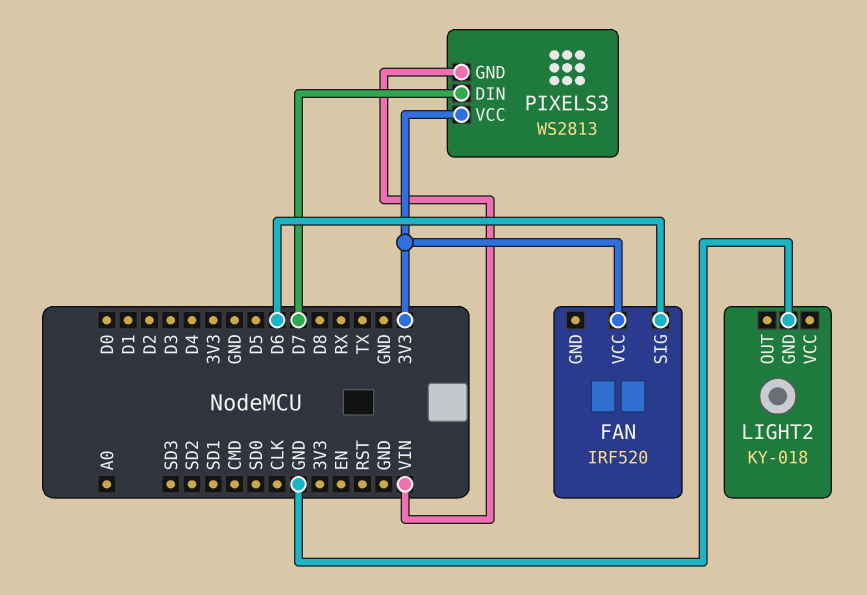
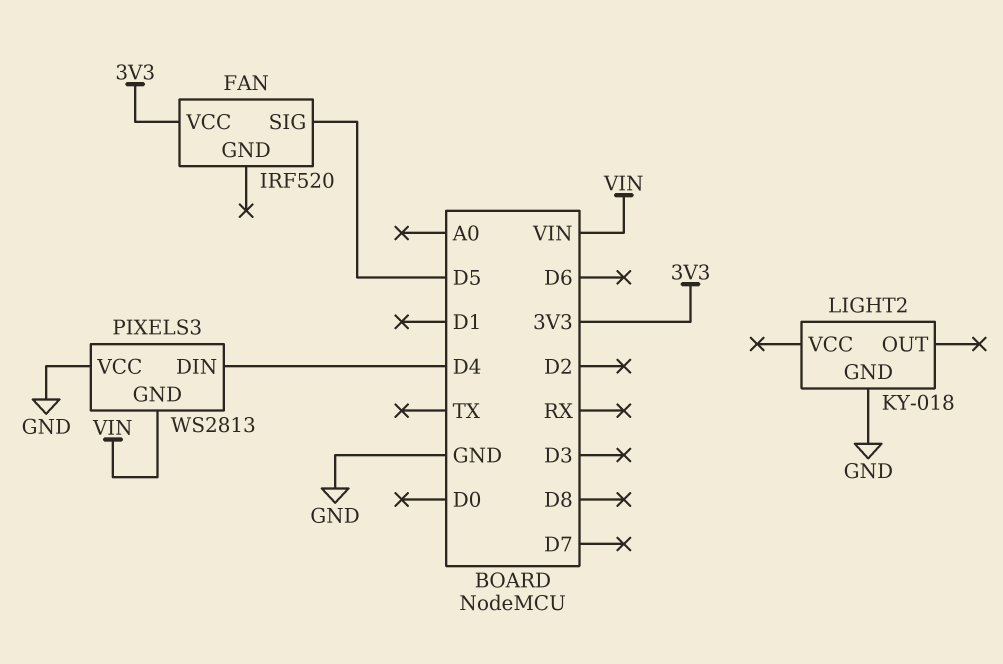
FAN pin SIG: D6 -> D5
PIXELS3 pin DIN: D7 -> D4
PIXELS3 pin VCC: 3V3 -> GND

